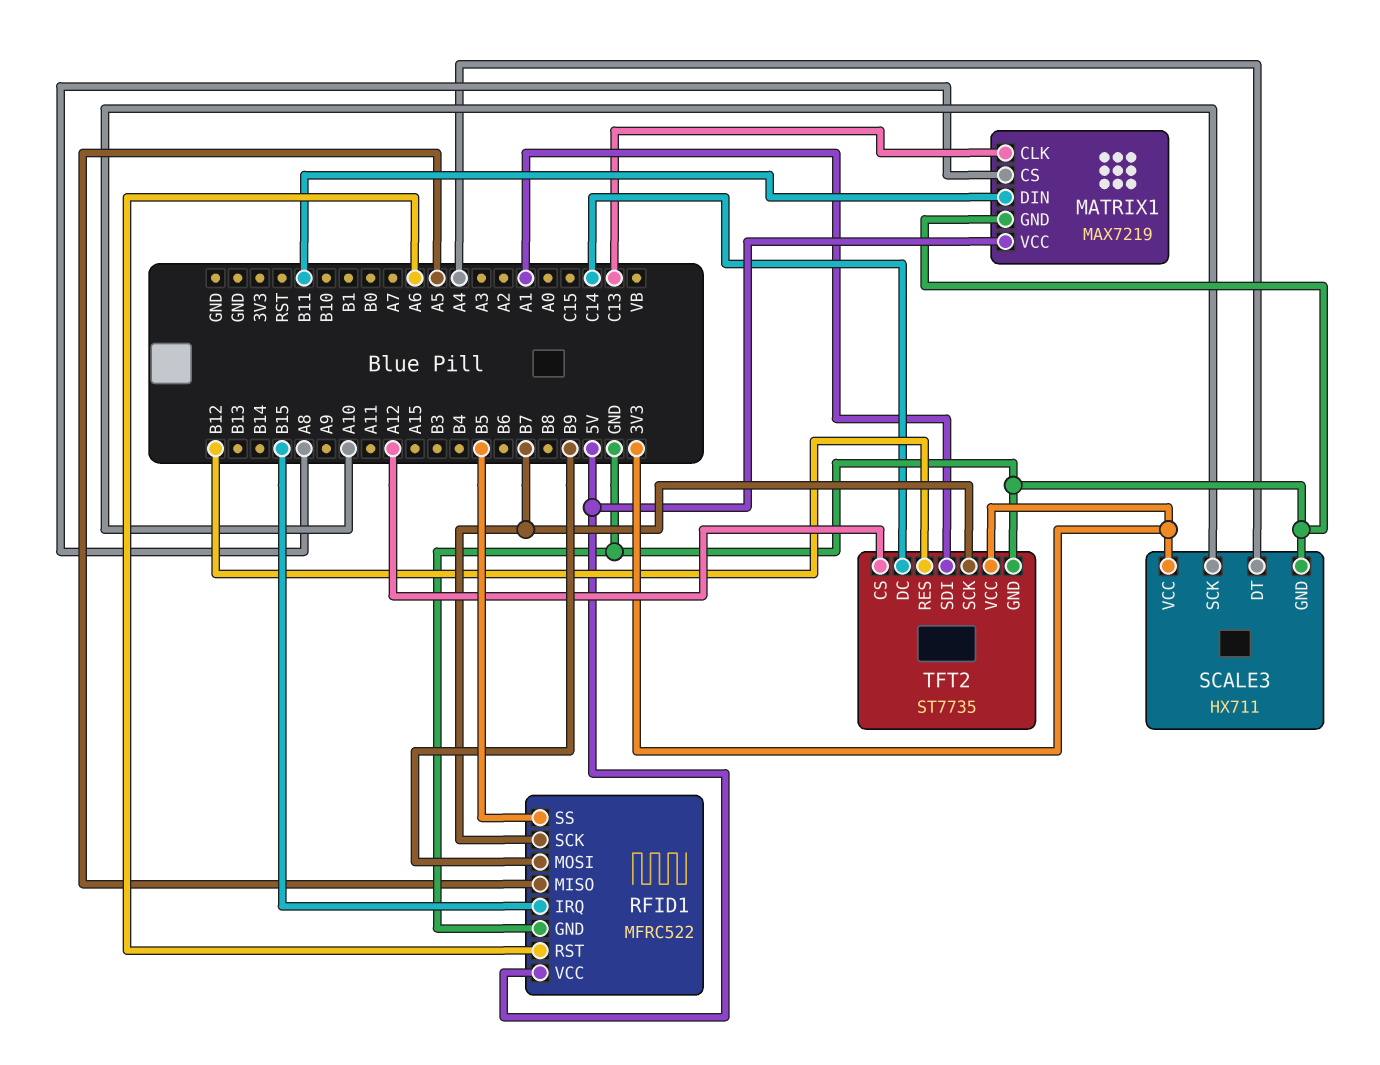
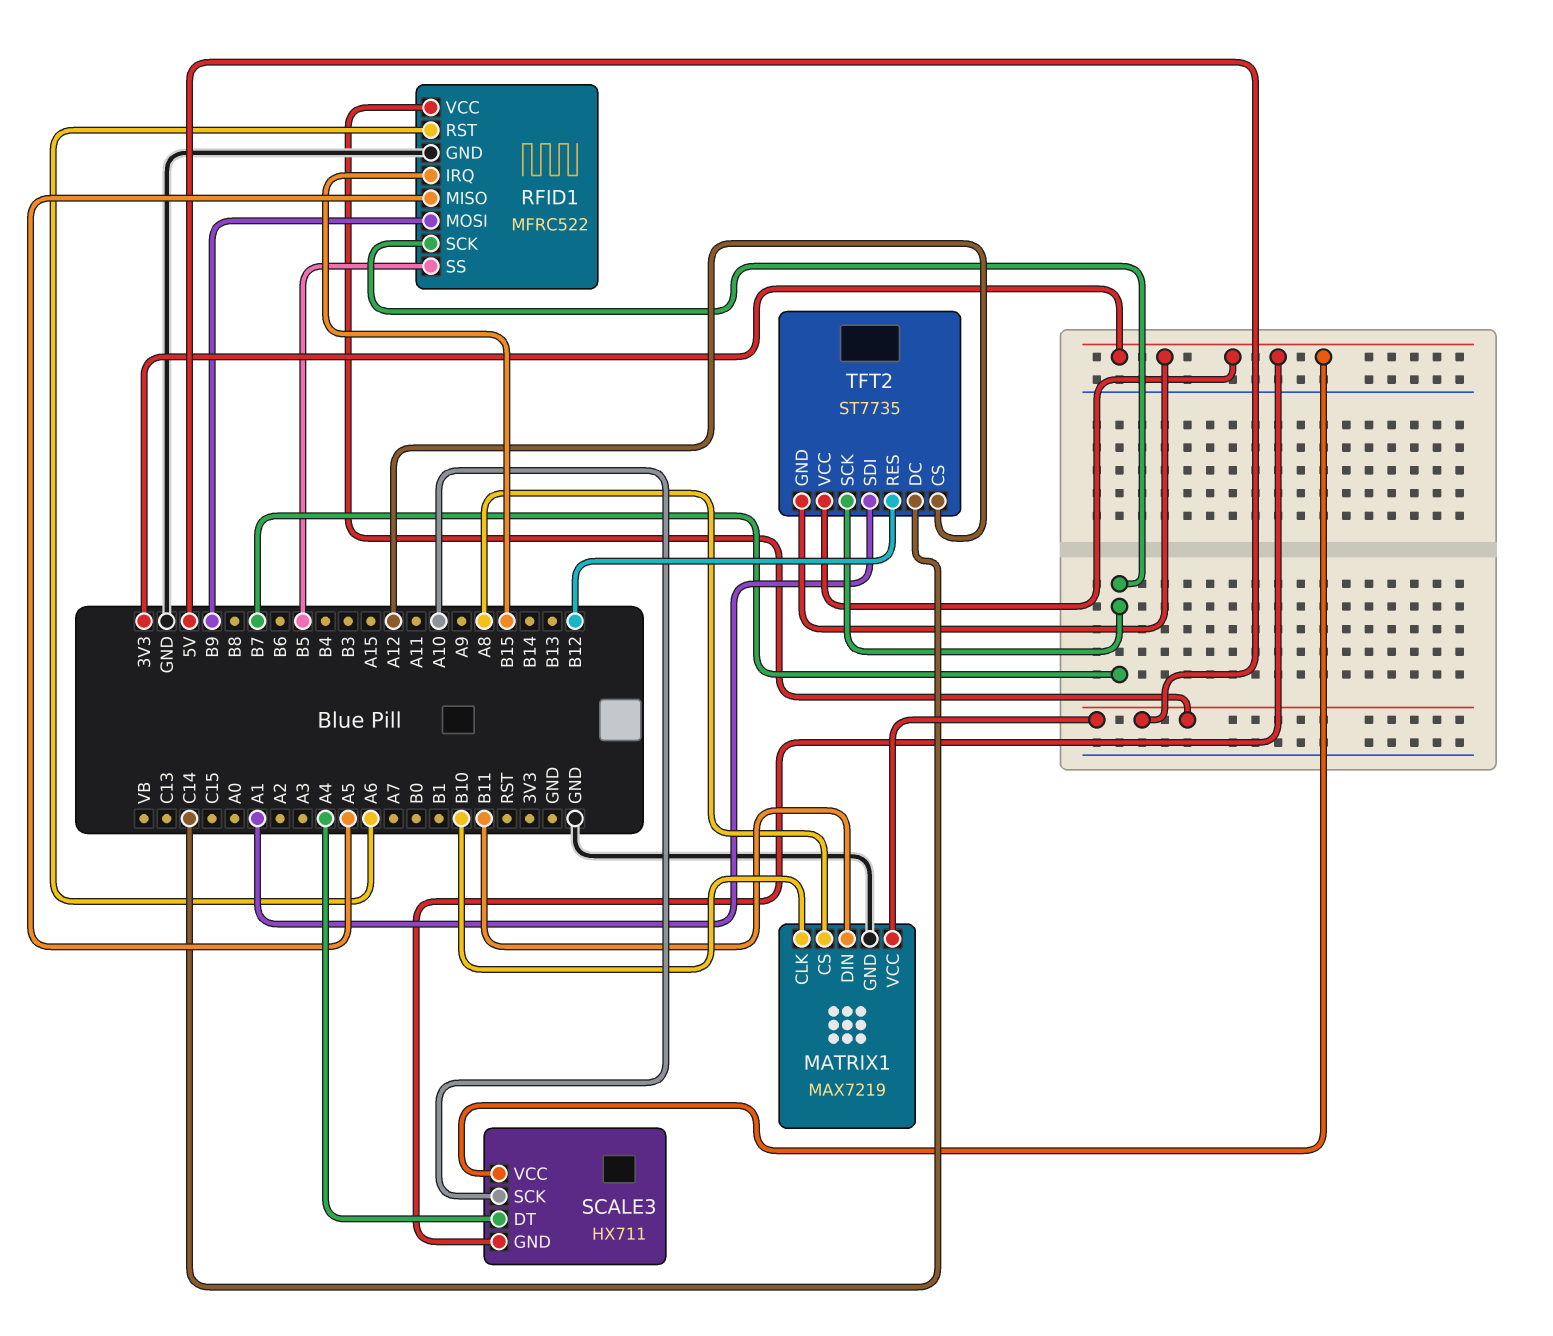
MATRIX1 pin CLK: C13 -> B10
SCALE3 pin GND: GND -> 3V3
TFT2 pin GND: GND -> 3V3

